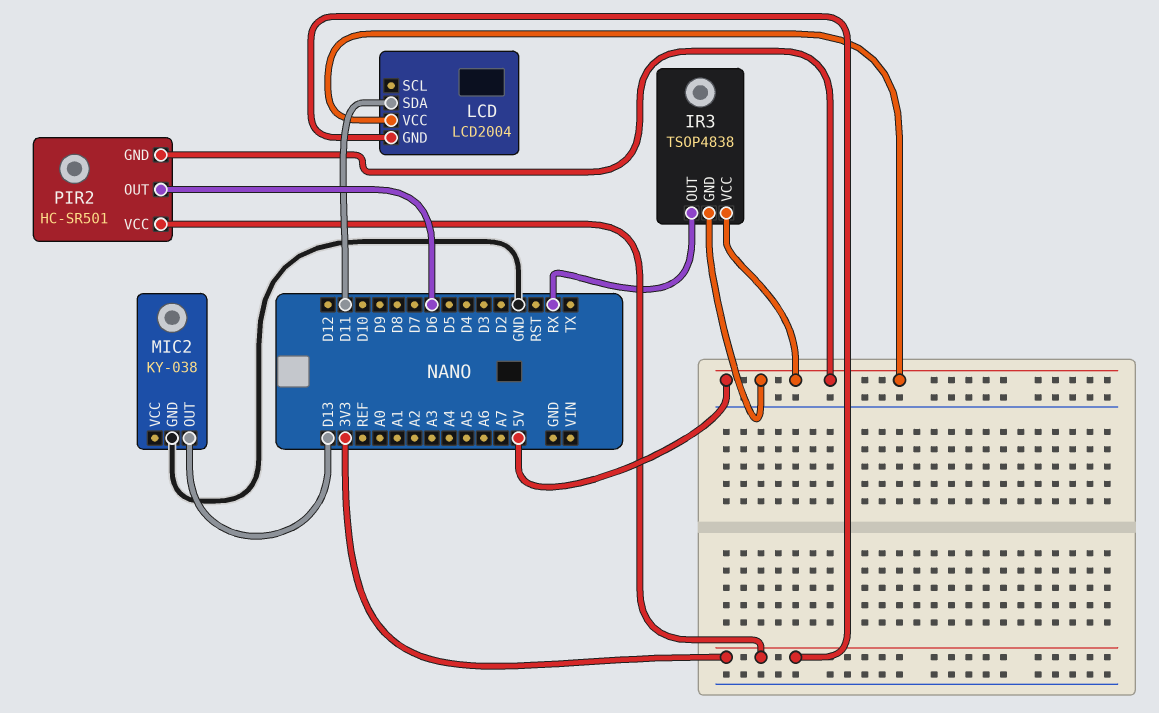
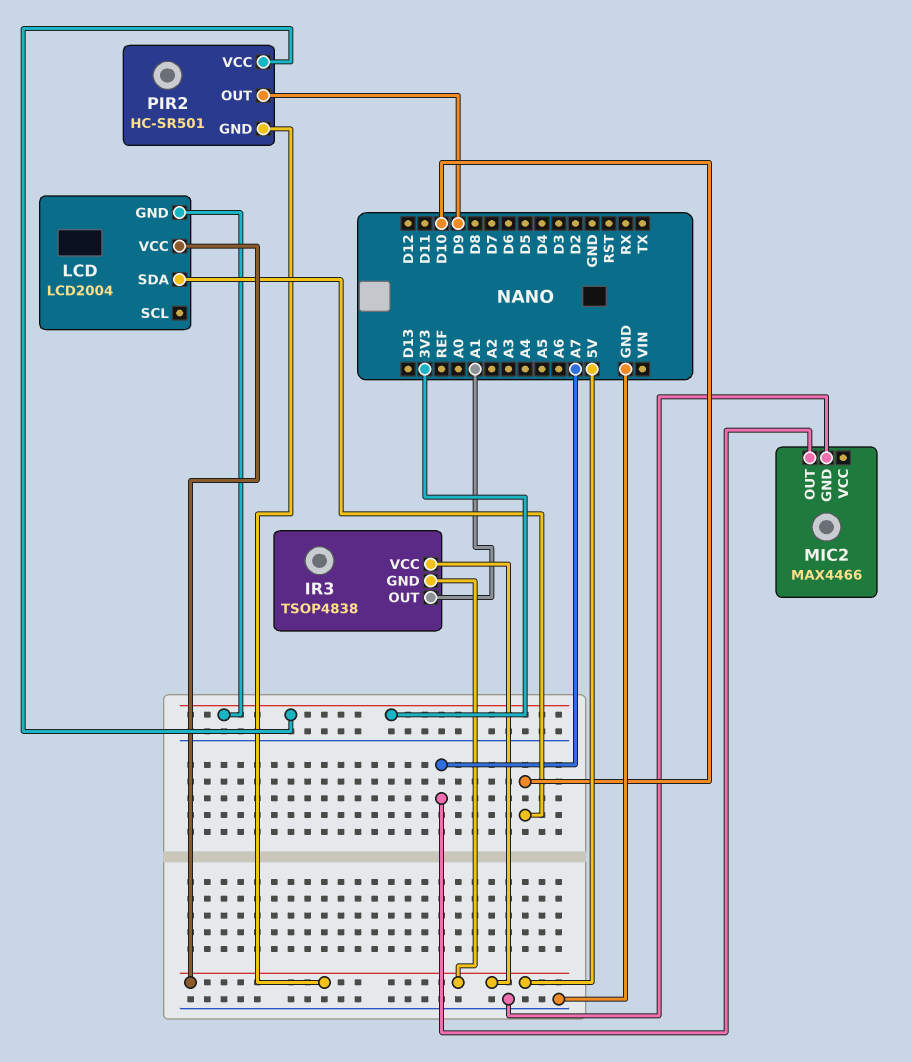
IR3 pin OUT: RX -> A1
LCD pin SDA: D11 -> D10
MIC2: KY-038 -> MAX4466
MIC2 pin OUT: D13 -> A7
PIR2 pin OUT: D6 -> D9

